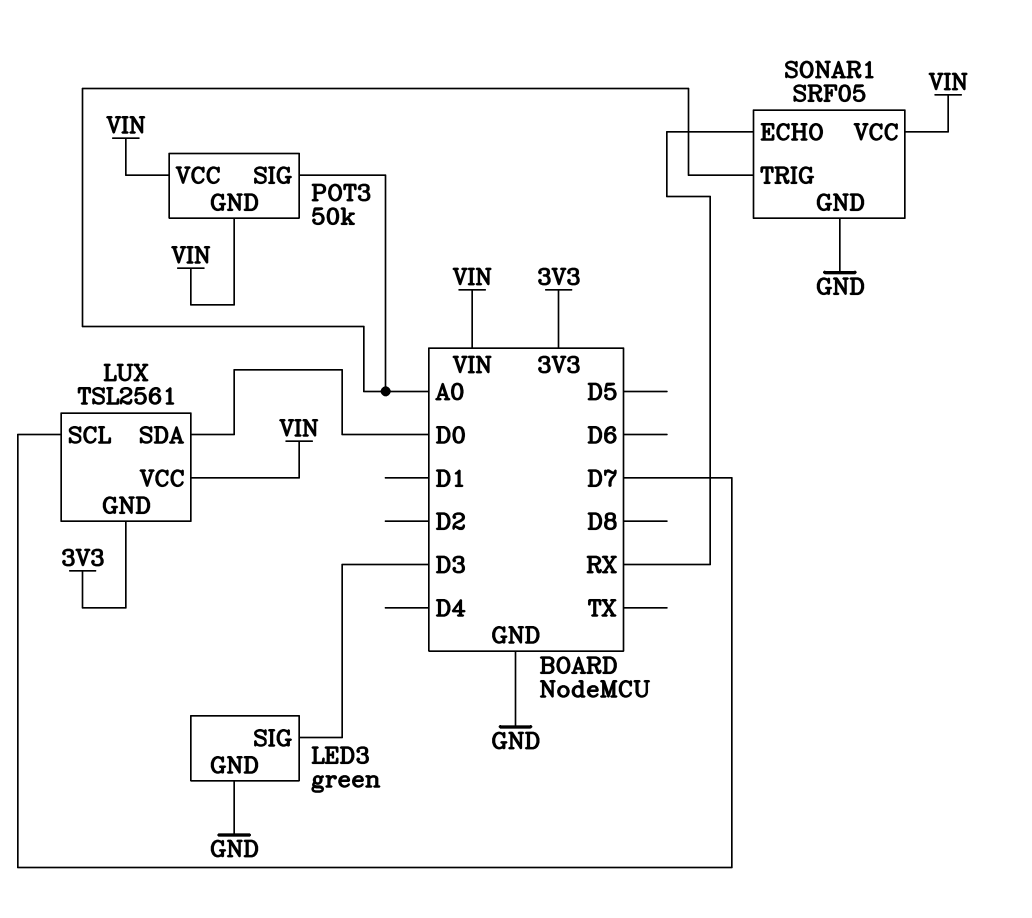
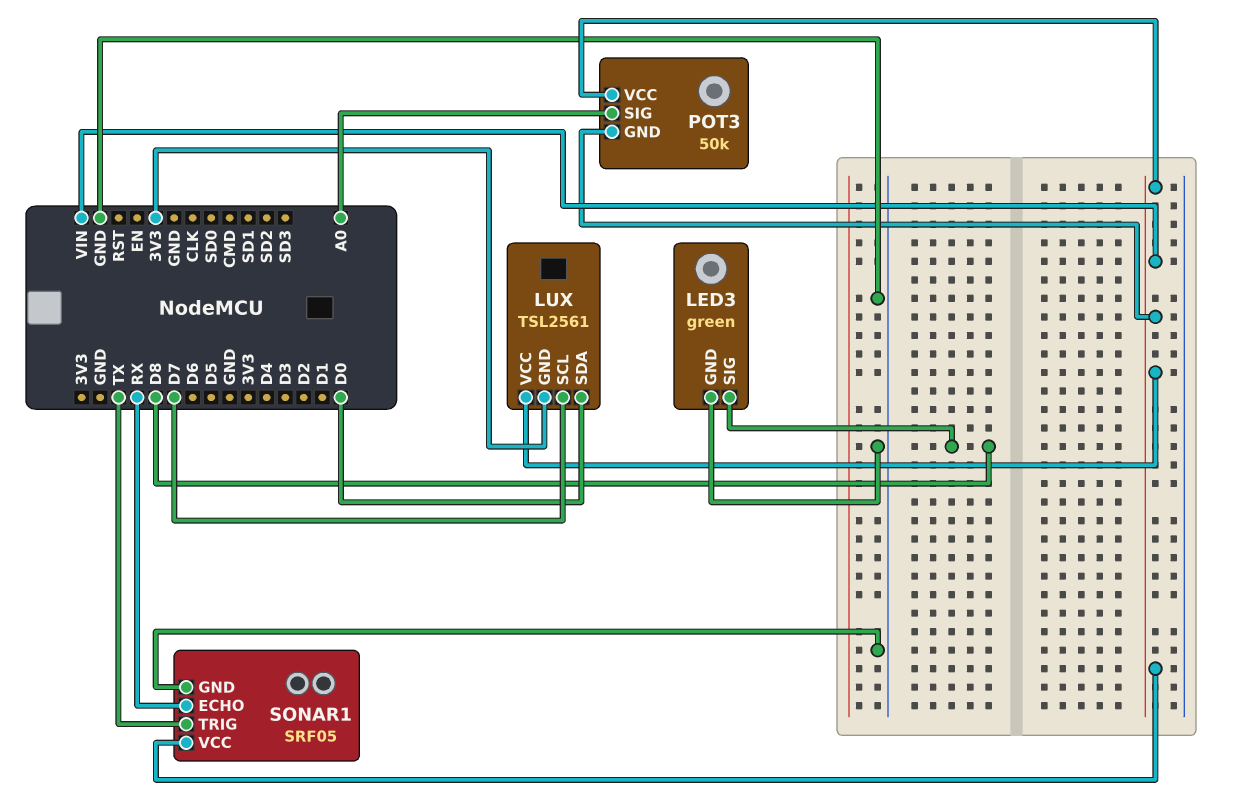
LED3 pin SIG: D3 -> D8
SONAR1 pin TRIG: A0 -> TX

